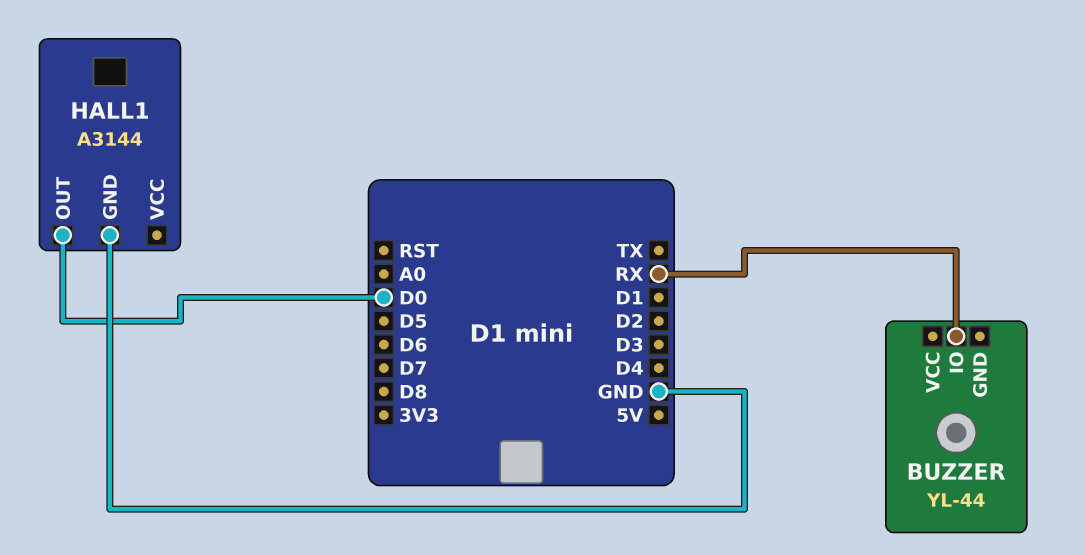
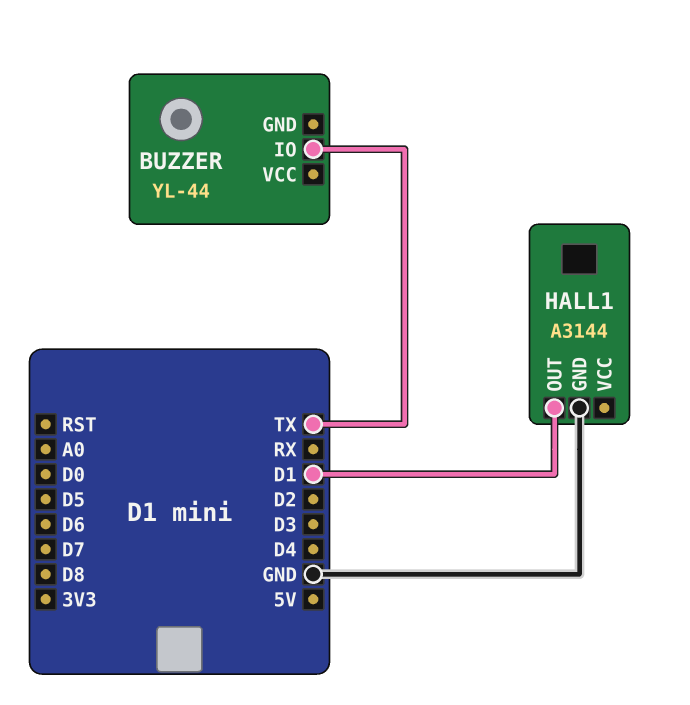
BUZZER pin IO: RX -> TX
HALL1 pin OUT: D0 -> D1

